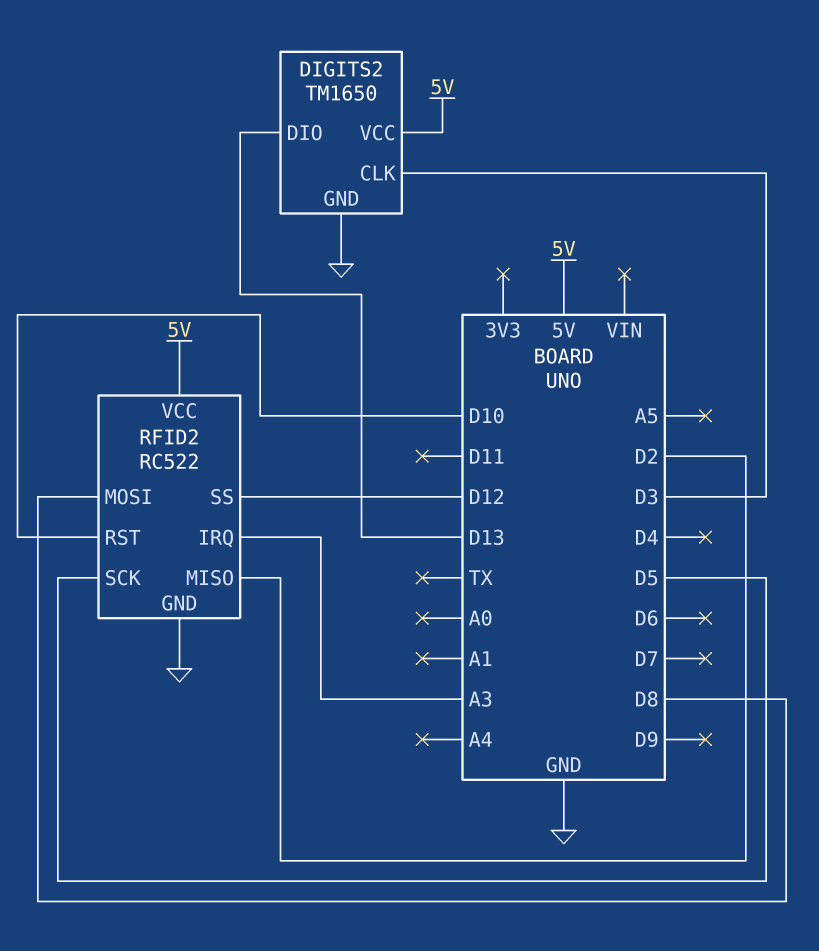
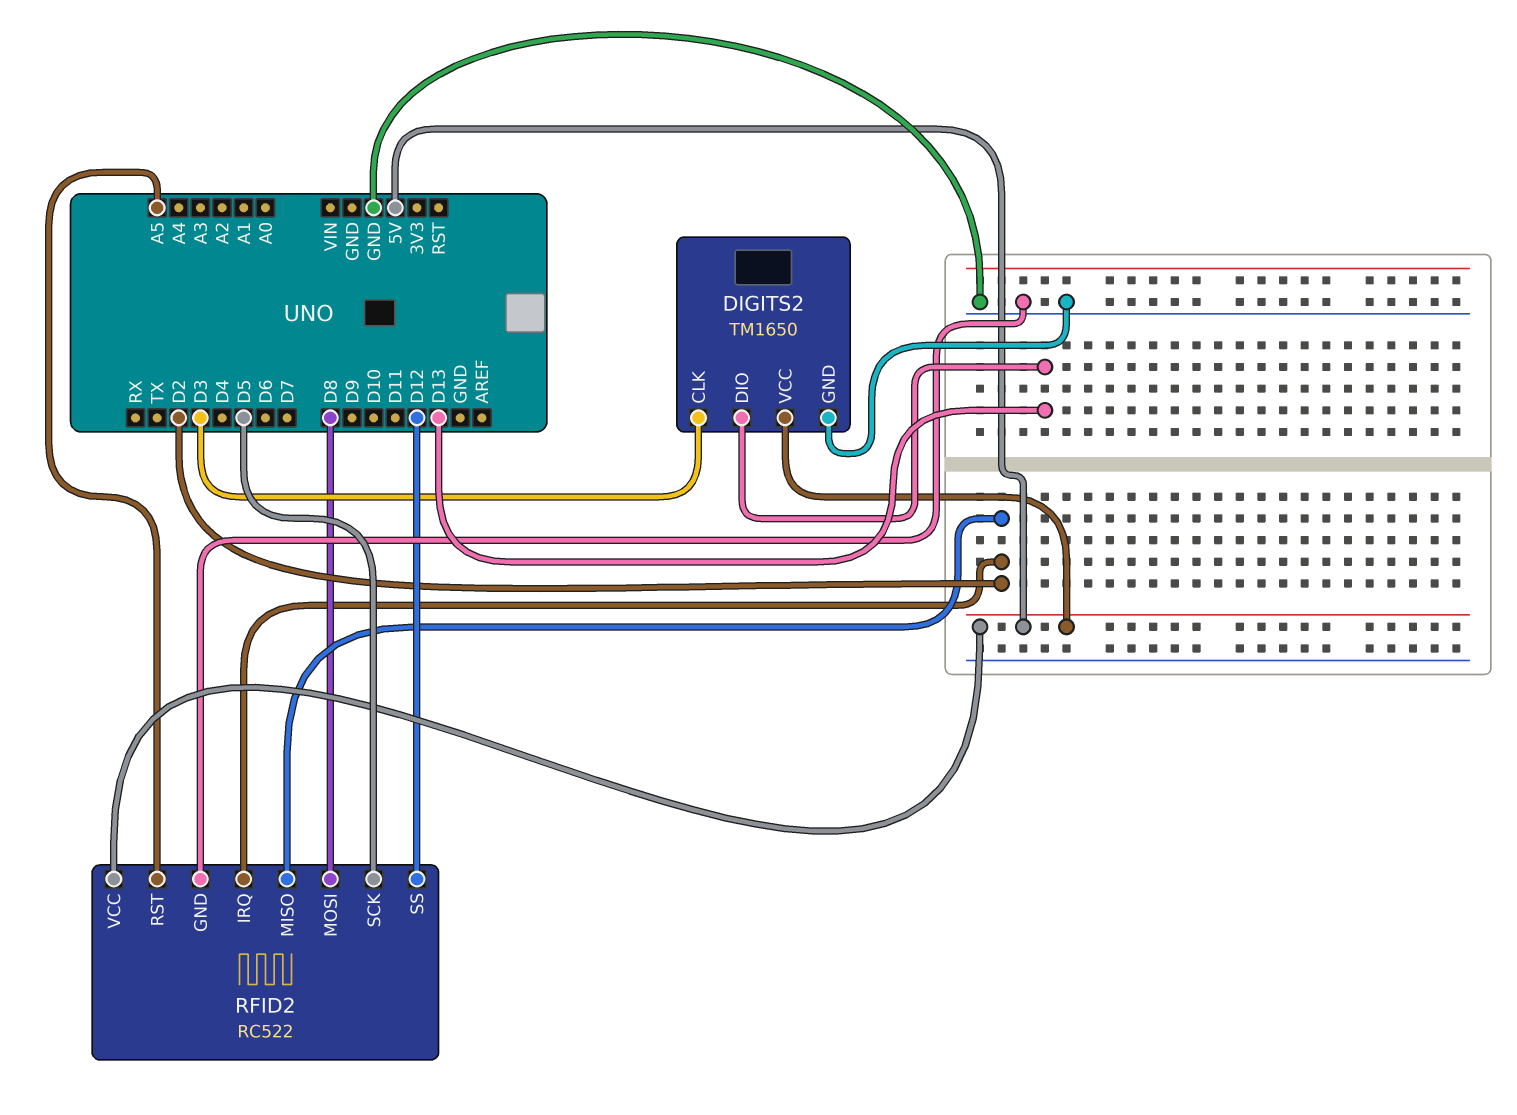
RFID2 pin IRQ: A3 -> D2
RFID2 pin RST: D10 -> A5

